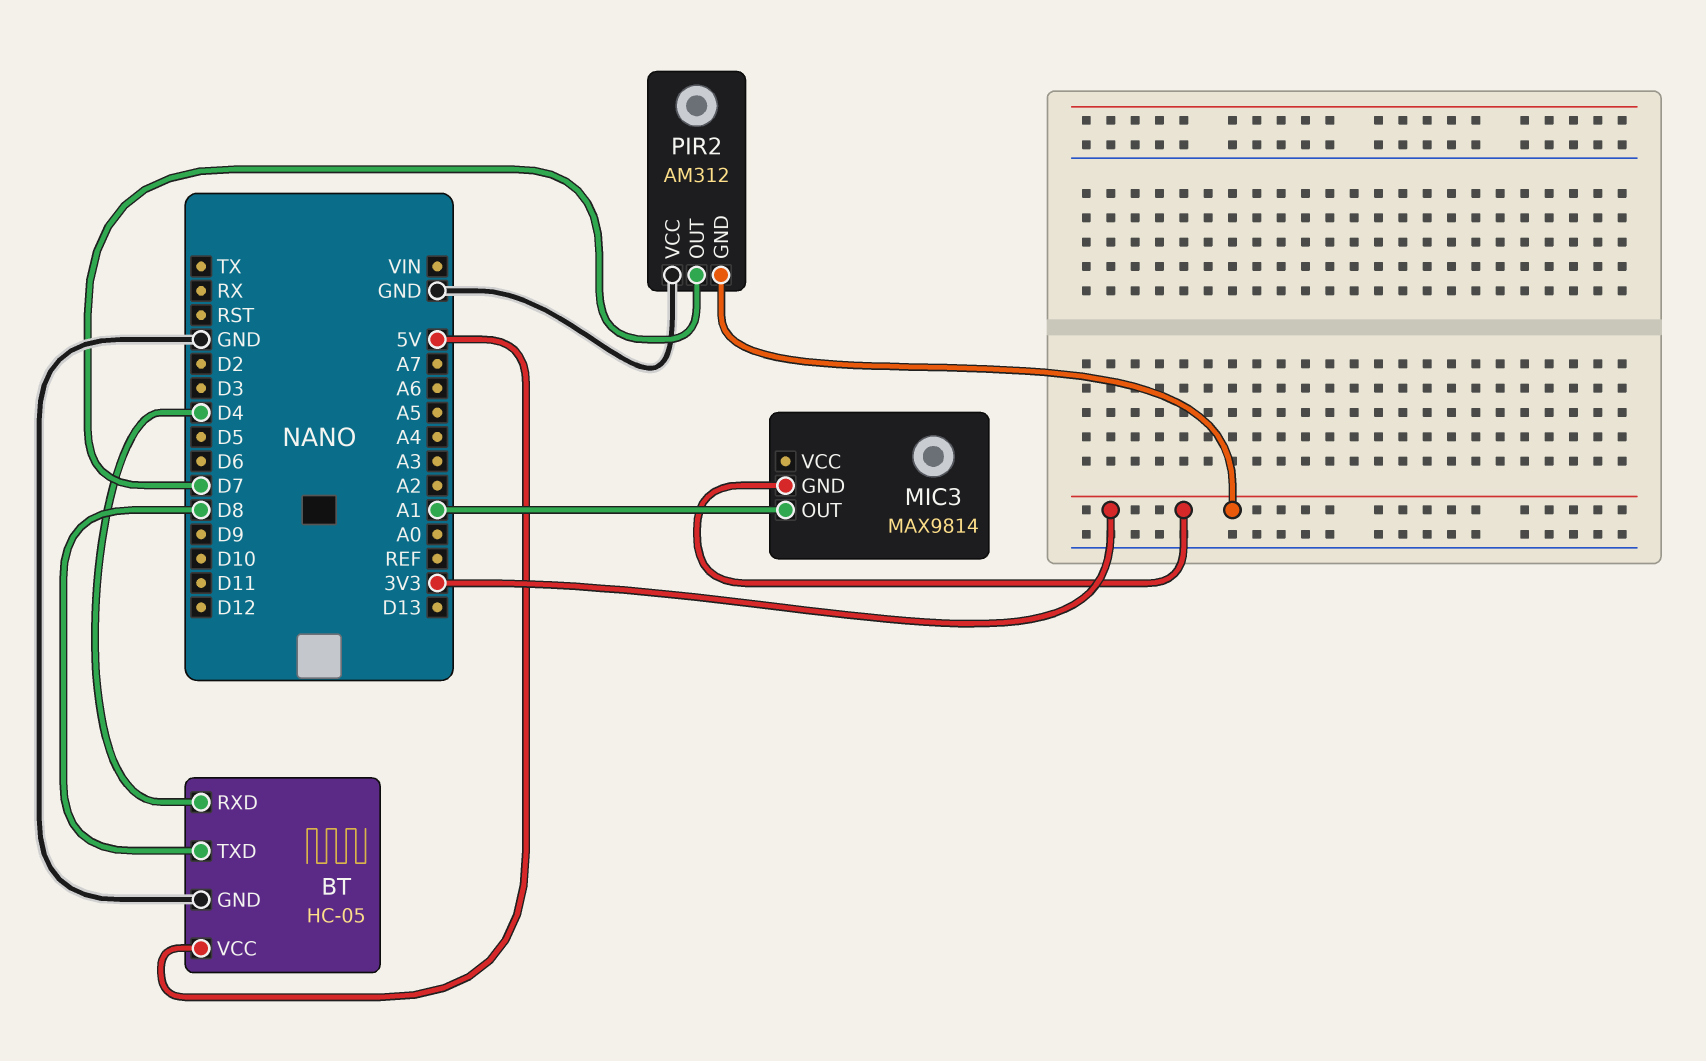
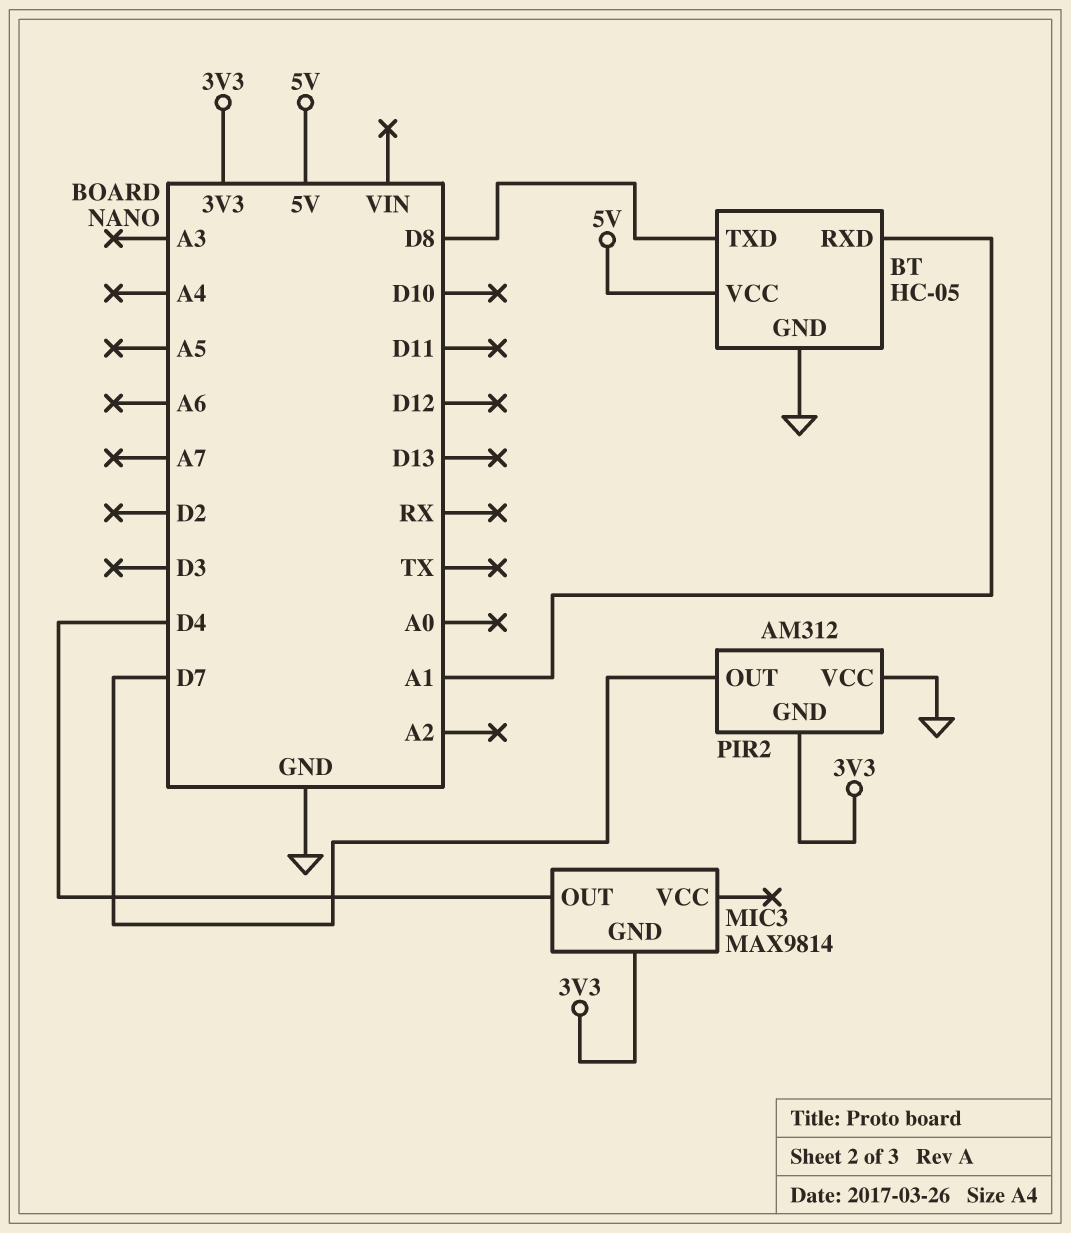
BT pin RXD: D4 -> A1
MIC3 pin OUT: A1 -> D4

